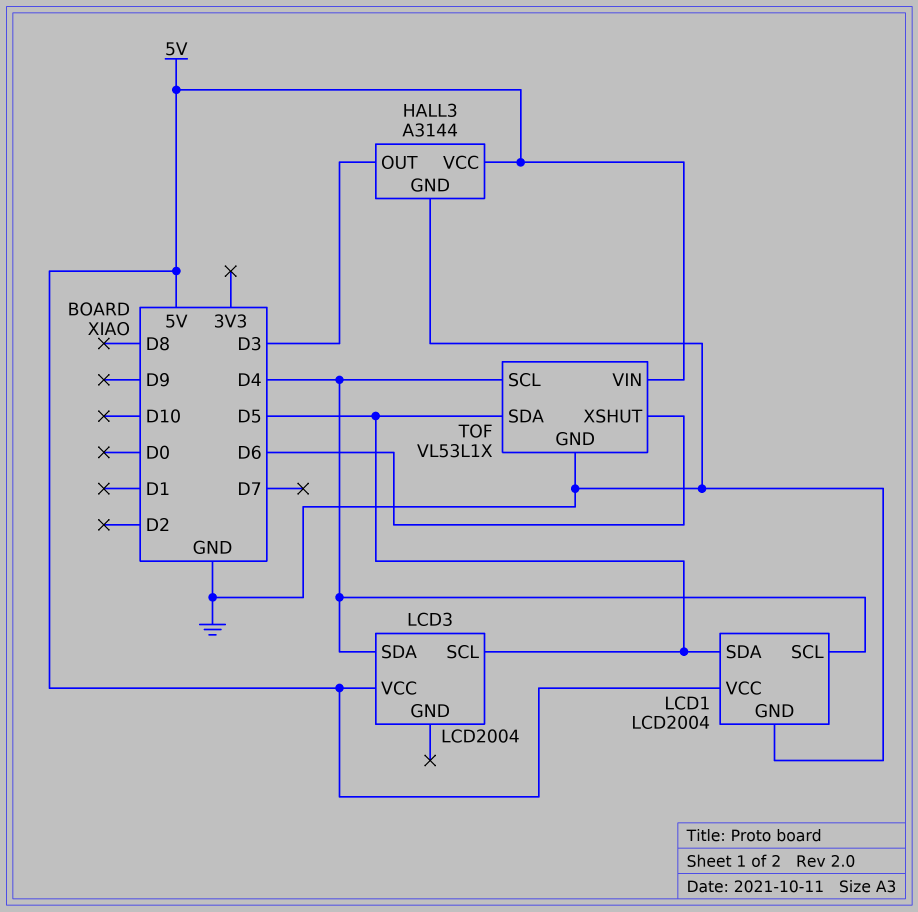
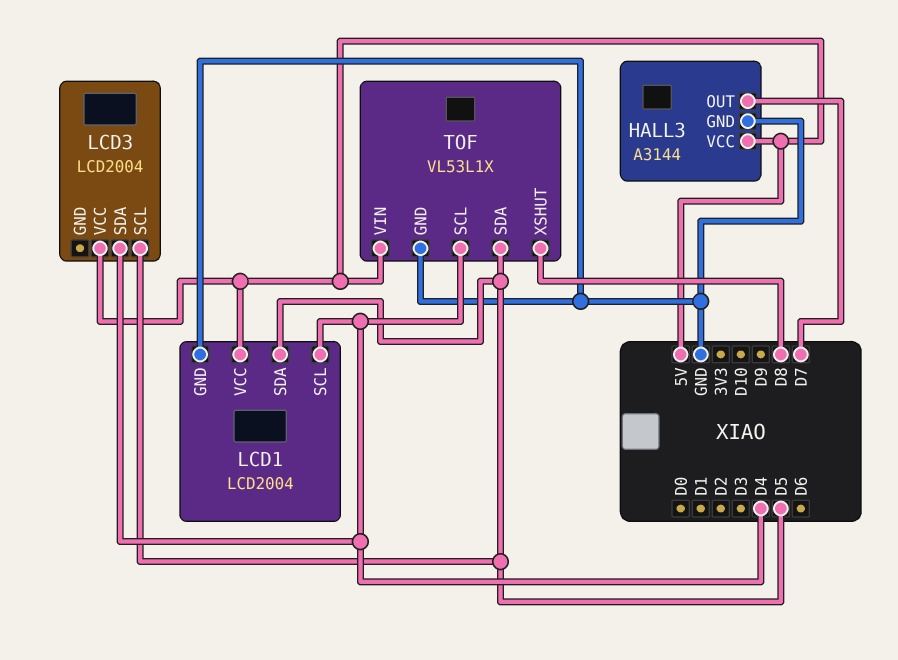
HALL3 pin OUT: D3 -> D7
TOF pin XSHUT: D6 -> D8

